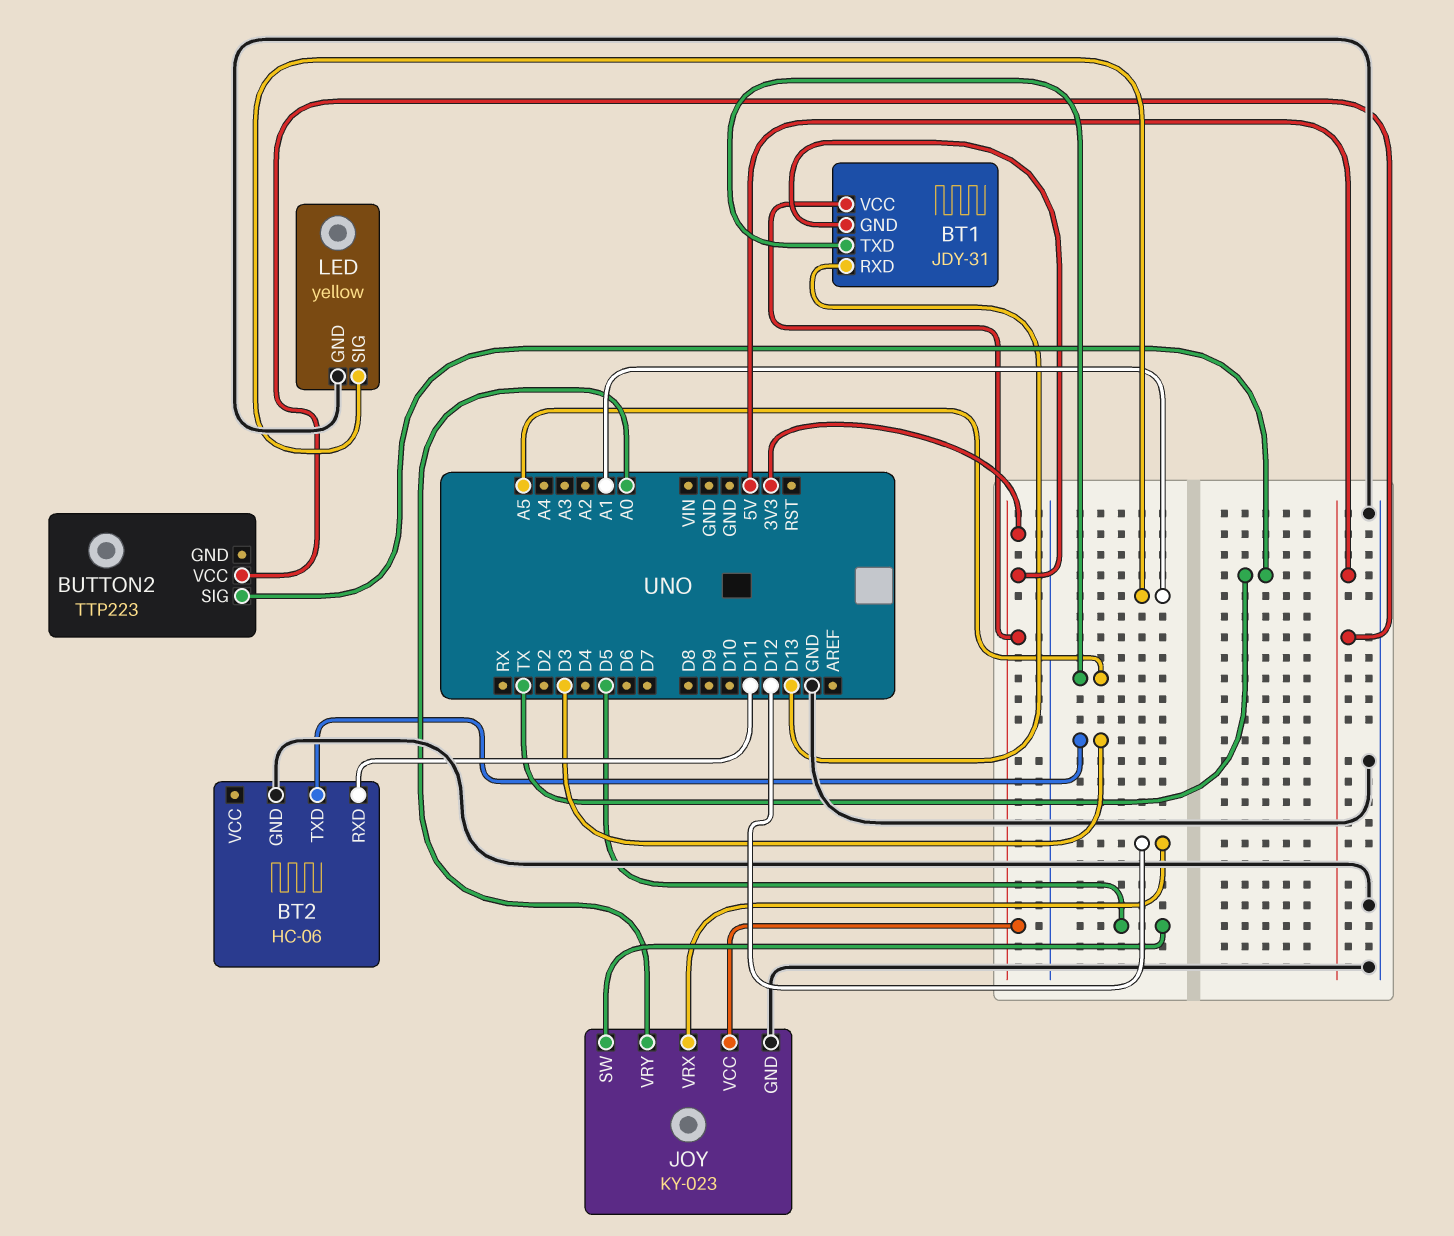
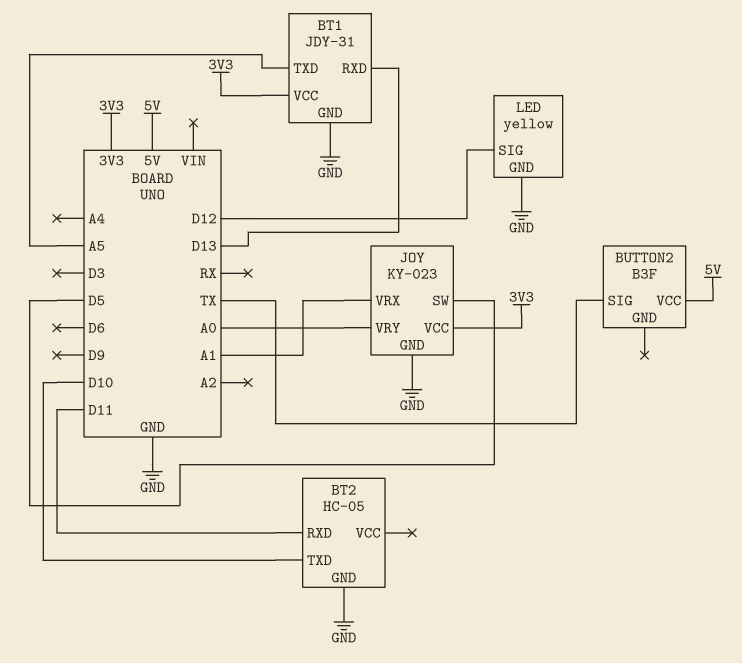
BT1 pin GND: 3V3 -> GND
BT2: HC-06 -> HC-05
BT2 pin TXD: D3 -> D10
BUTTON2: TTP223 -> B3F
JOY pin VRX: D12 -> A1
LED pin SIG: A1 -> D12

